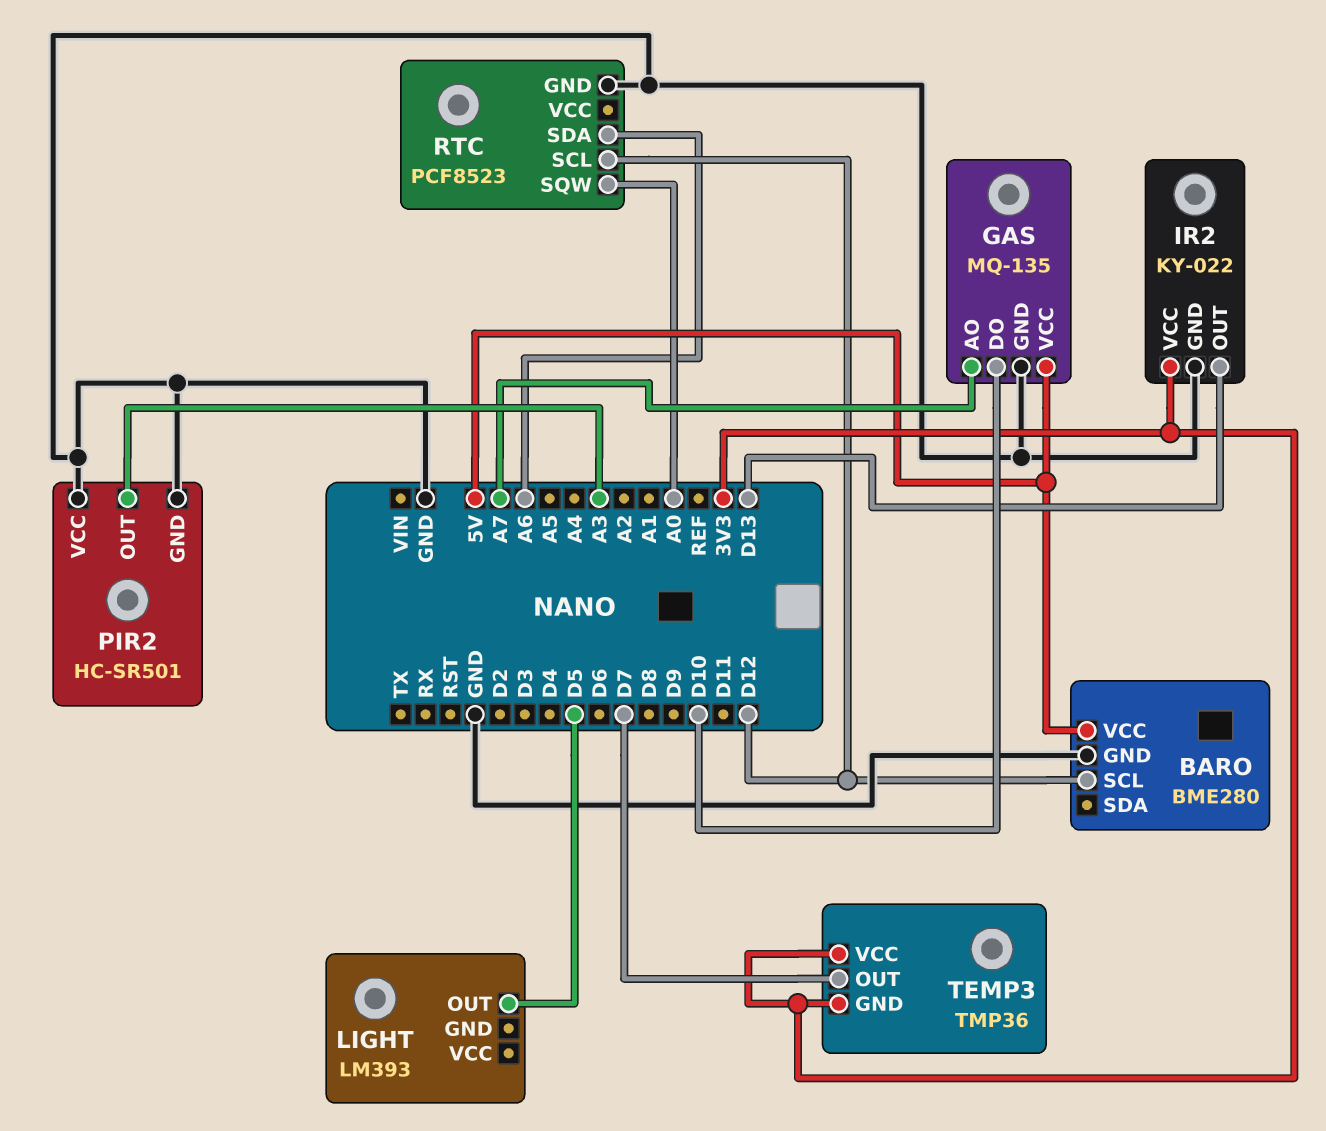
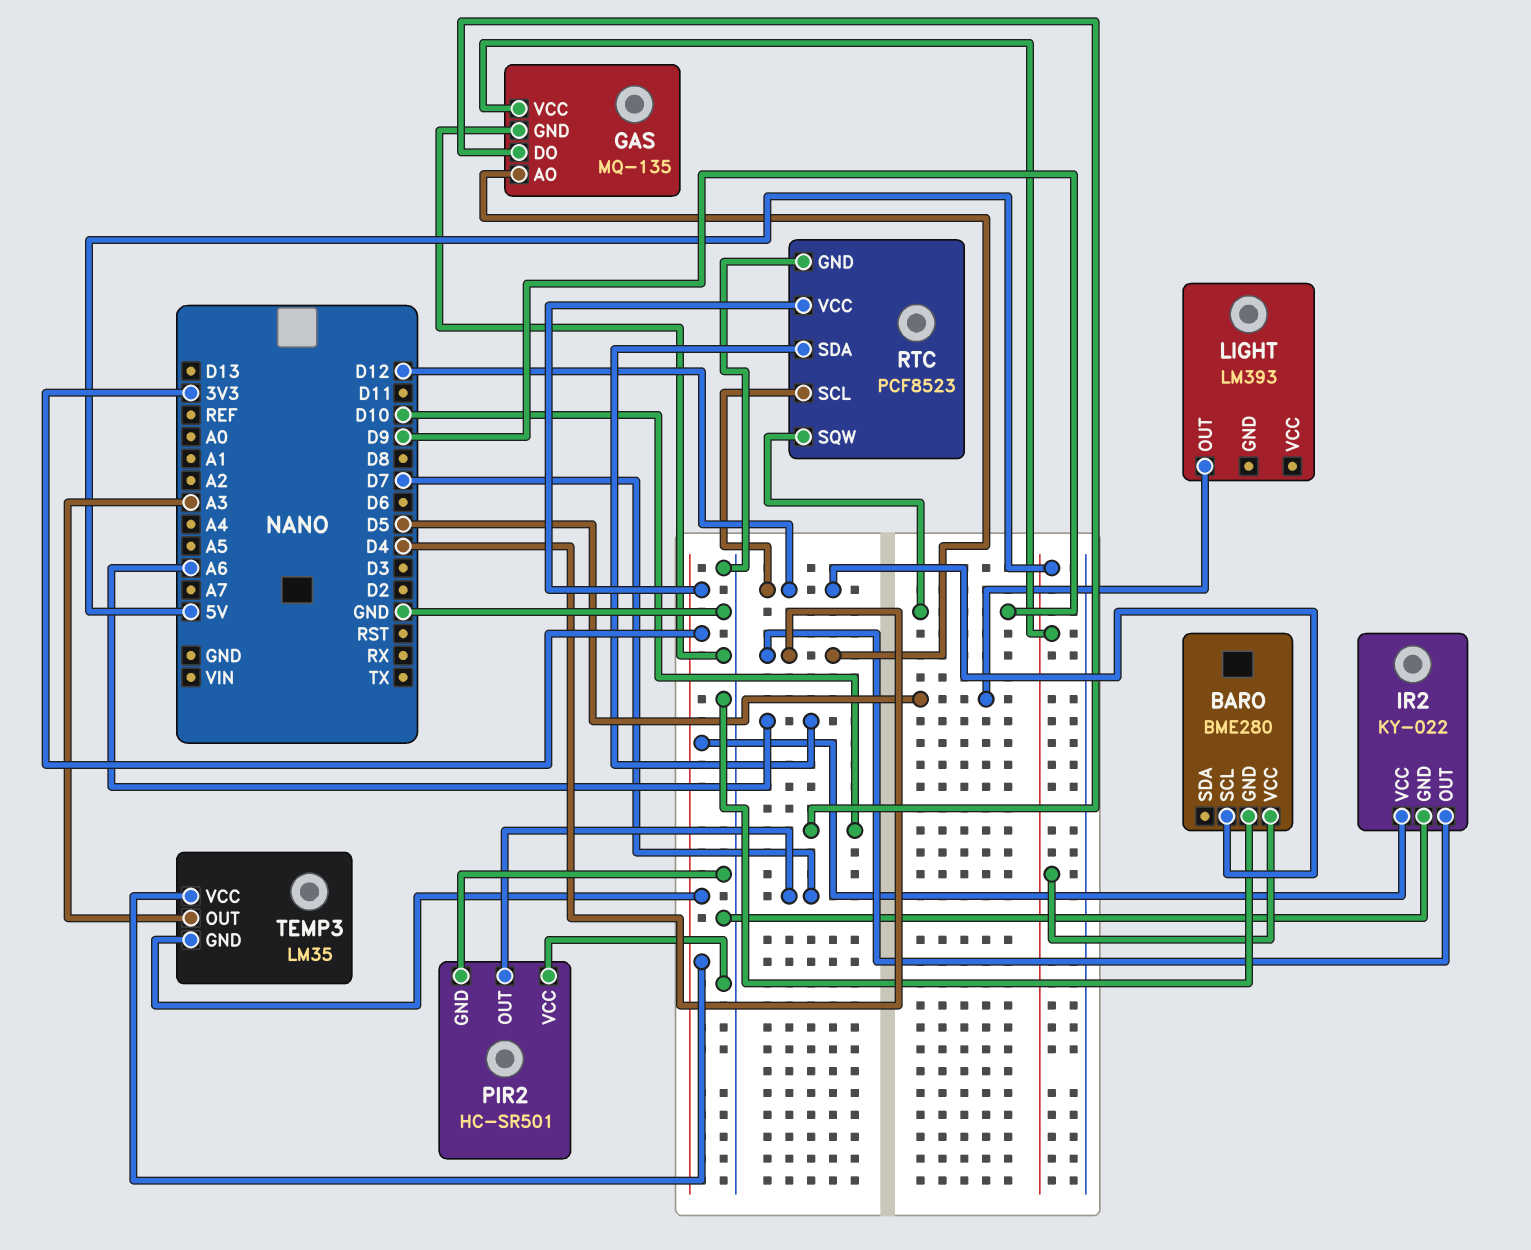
GAS pin AO: A7 -> D4
IR2 pin OUT: D13 -> D4
PIR2 pin OUT: A3 -> D7
RTC pin SQW: A0 -> D9
RTC pin VCC: none -> 3V3
TEMP3: TMP36 -> LM35
TEMP3 pin OUT: D7 -> A3

